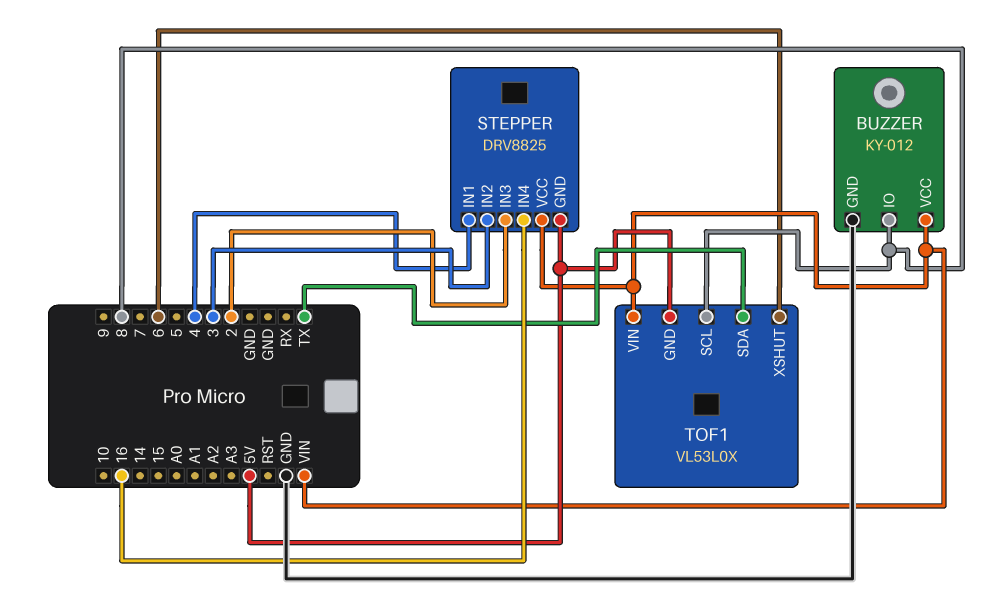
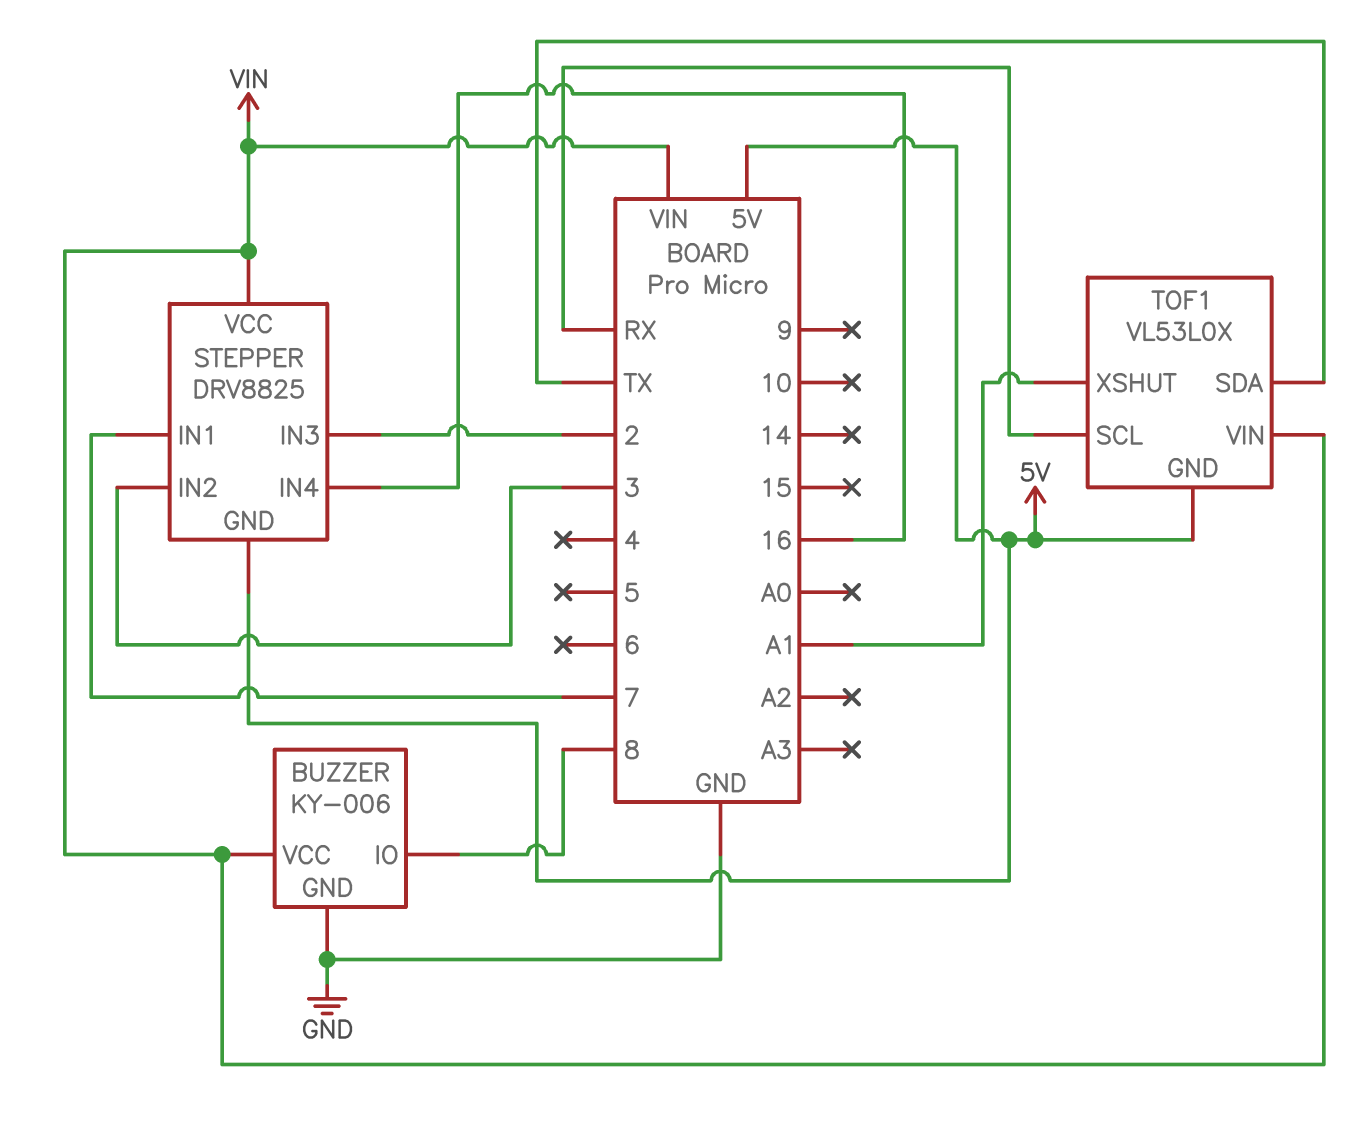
BUZZER: KY-012 -> KY-006
STEPPER pin IN1: 4 -> 7
TOF1 pin SCL: 8 -> RX
TOF1 pin XSHUT: 6 -> A1

